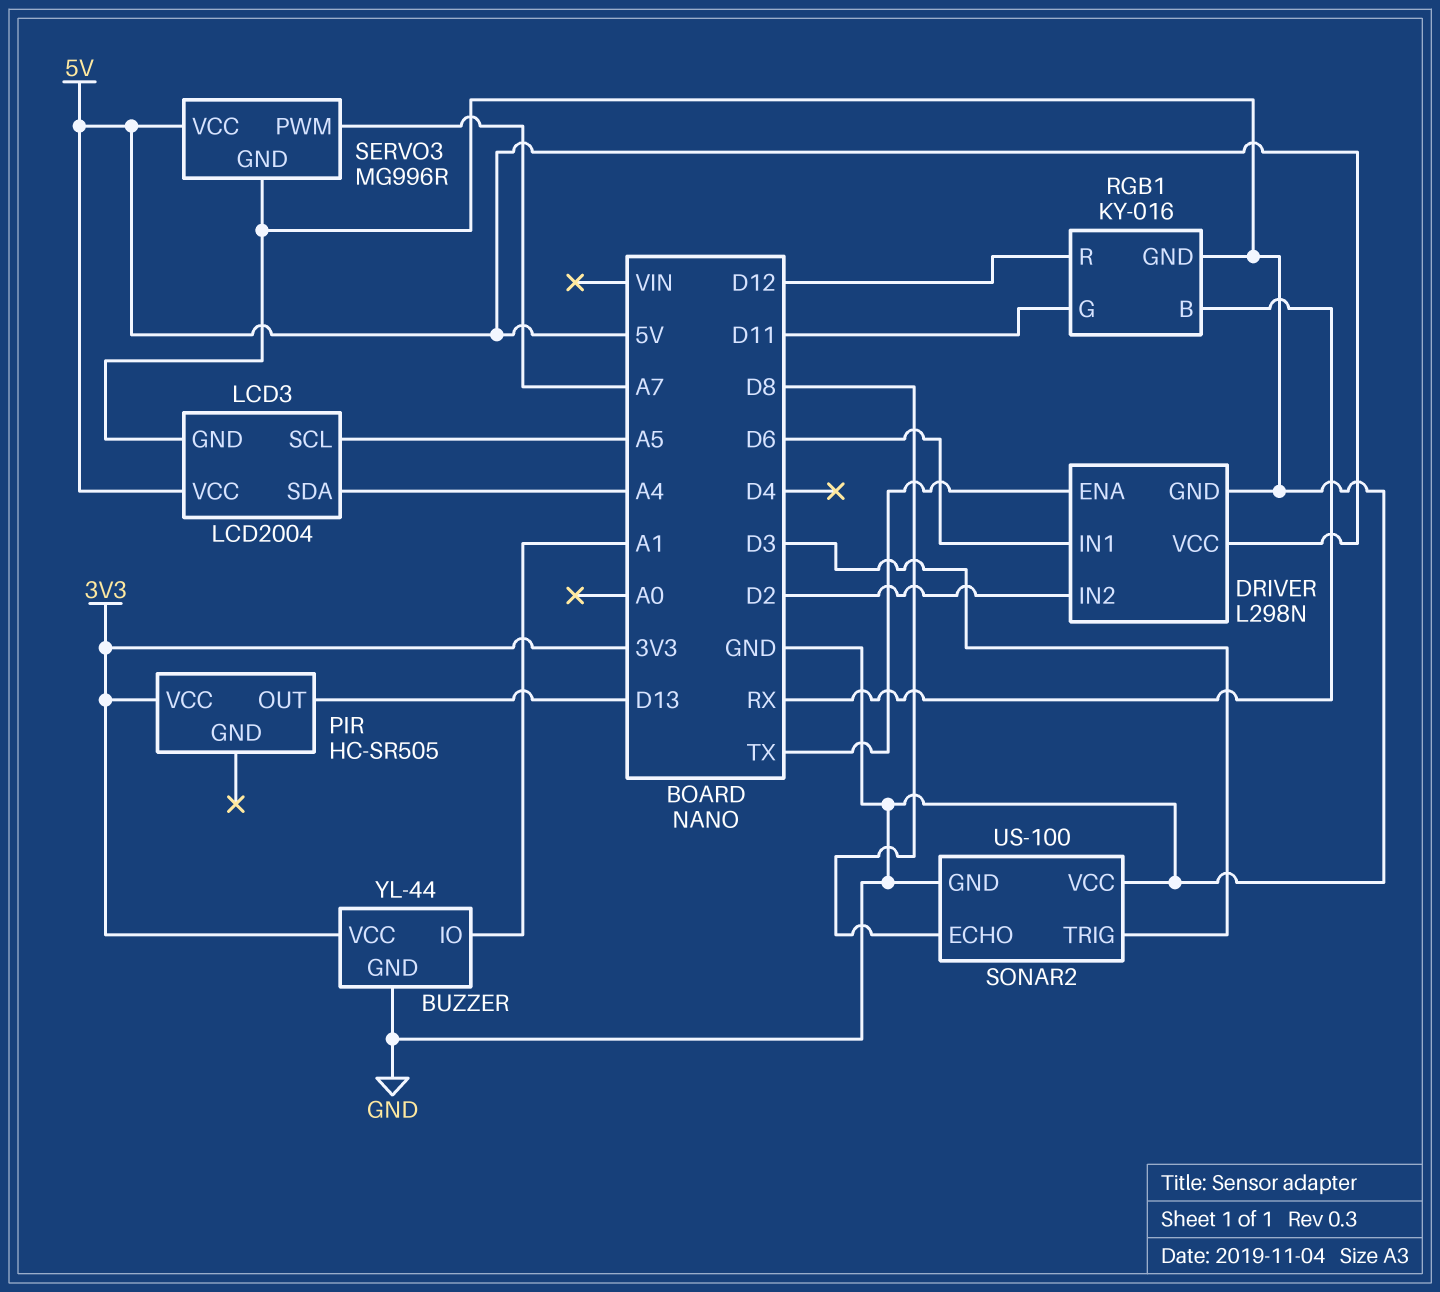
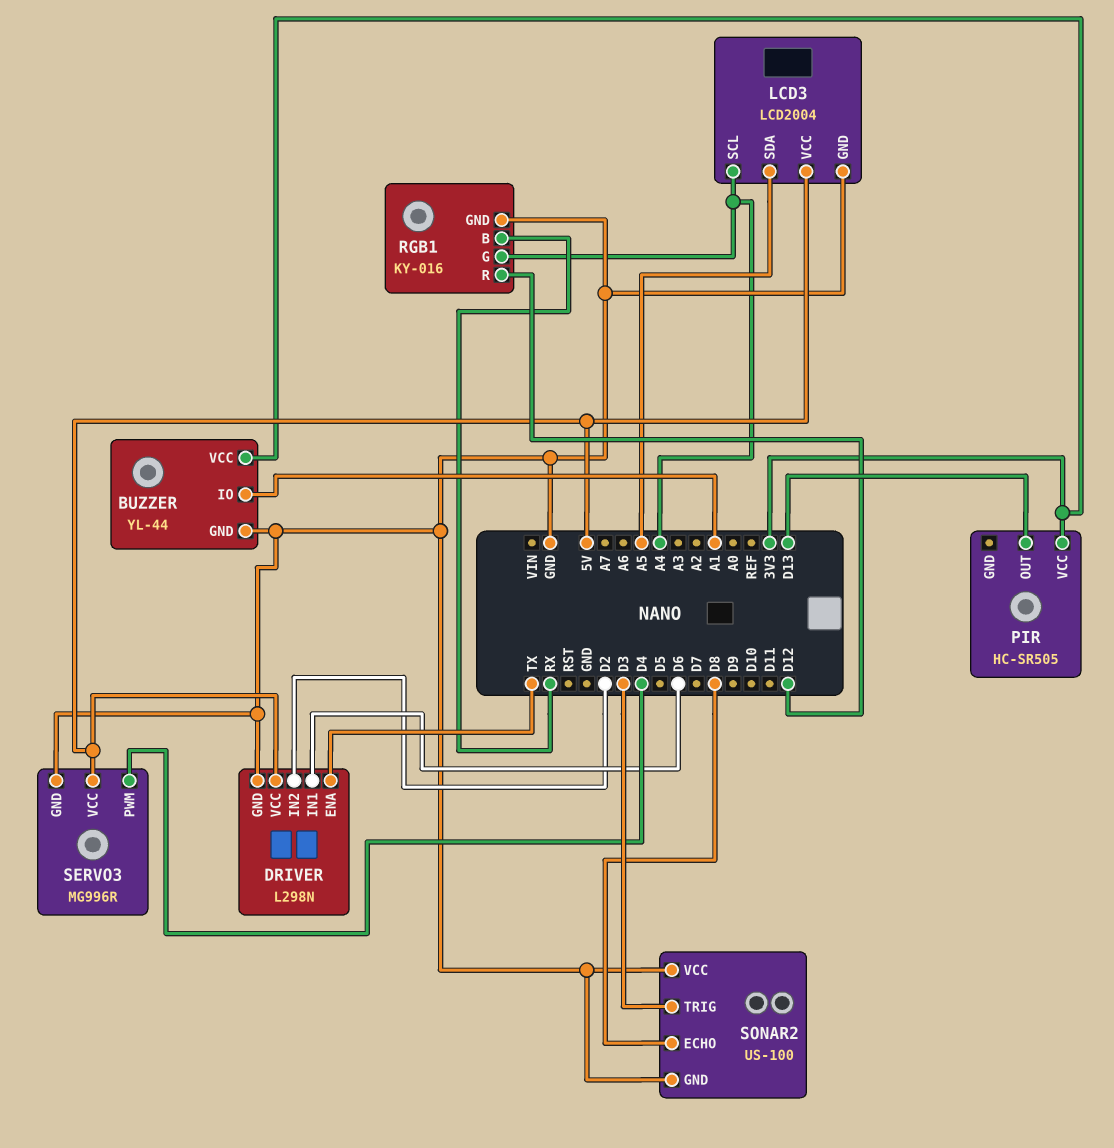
LCD3 pin SCL: A5 -> A4
LCD3 pin SDA: A4 -> A5
RGB1 pin G: D11 -> A4
SERVO3 pin PWM: A7 -> D4

